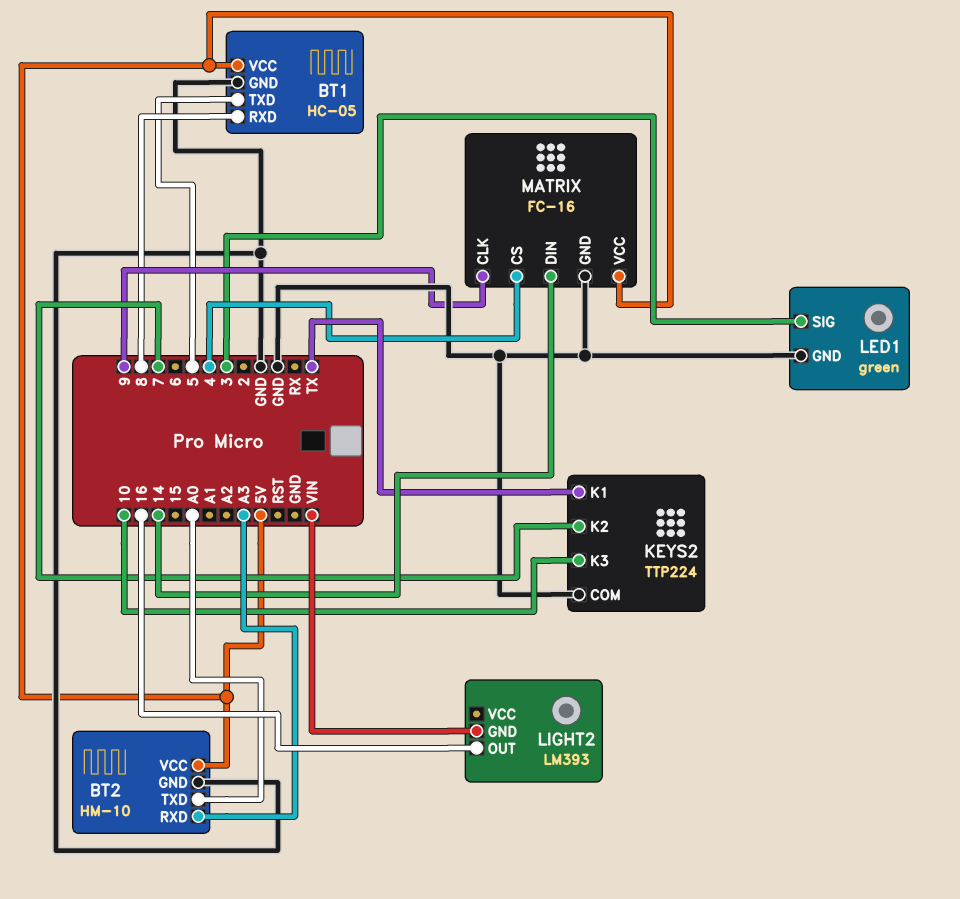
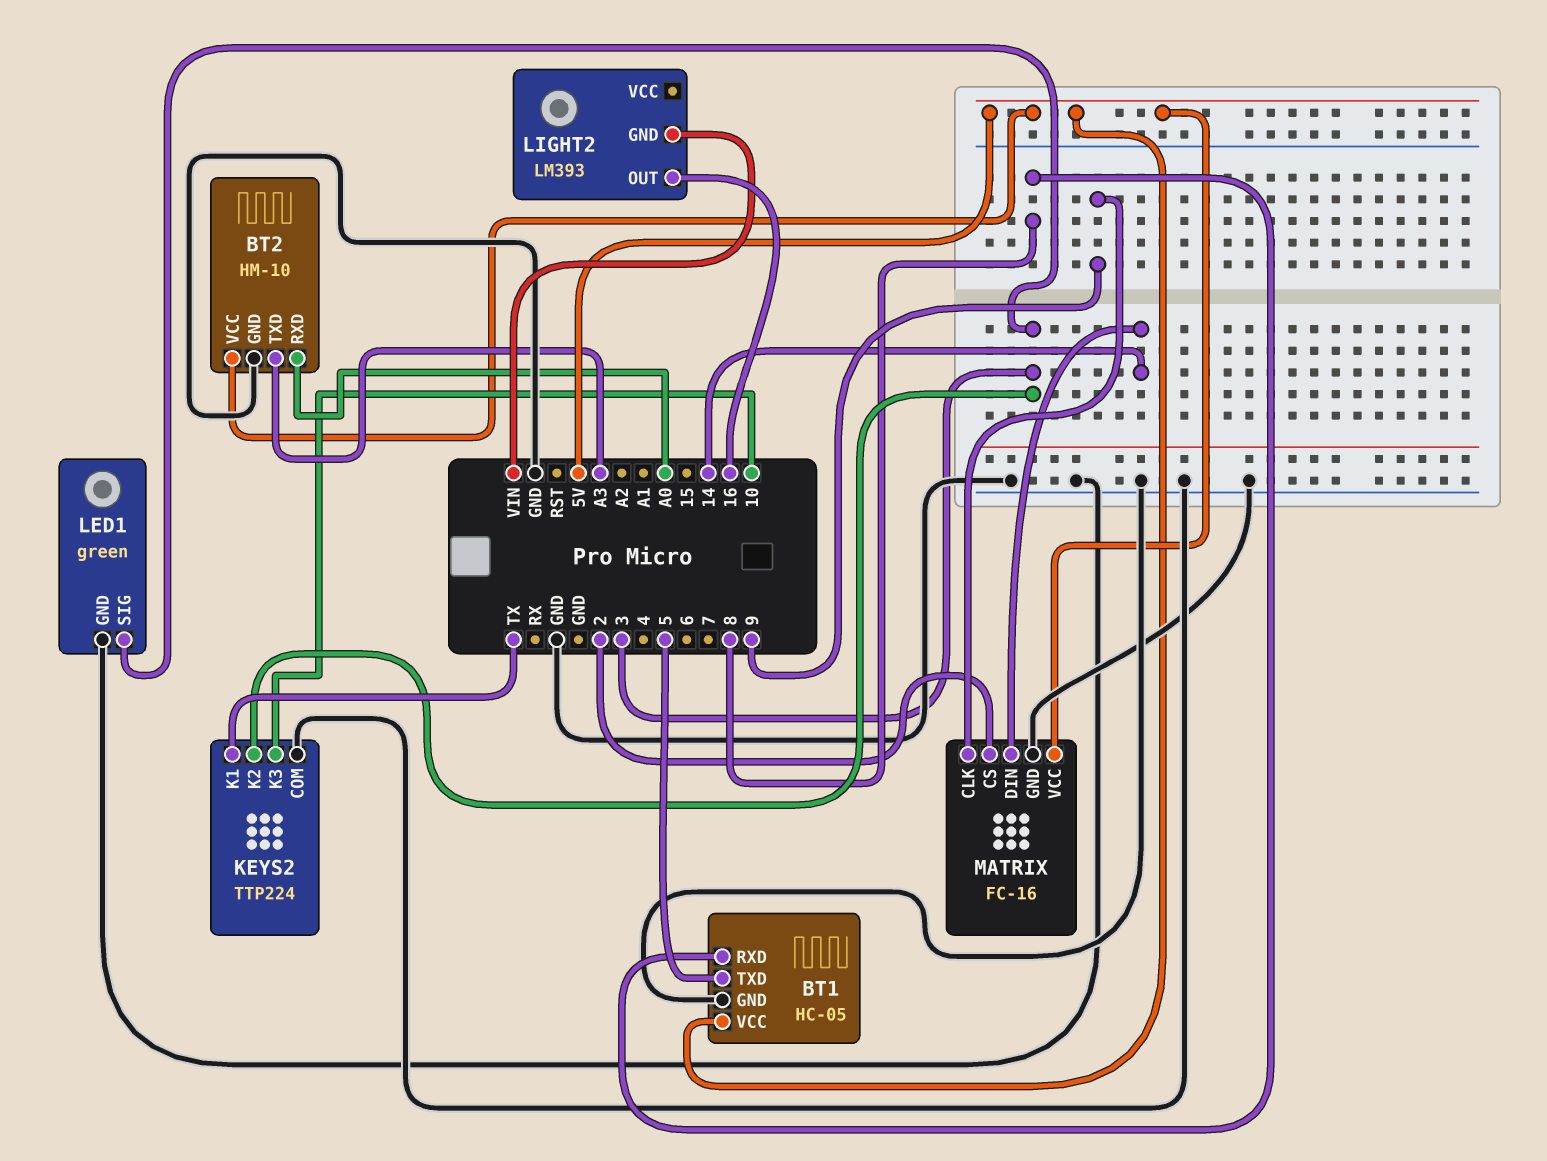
BT2 pin RXD: A3 -> A0
BT2 pin TXD: A0 -> A3
KEYS2 pin K2: 7 -> 3
MATRIX pin CS: 4 -> 2

